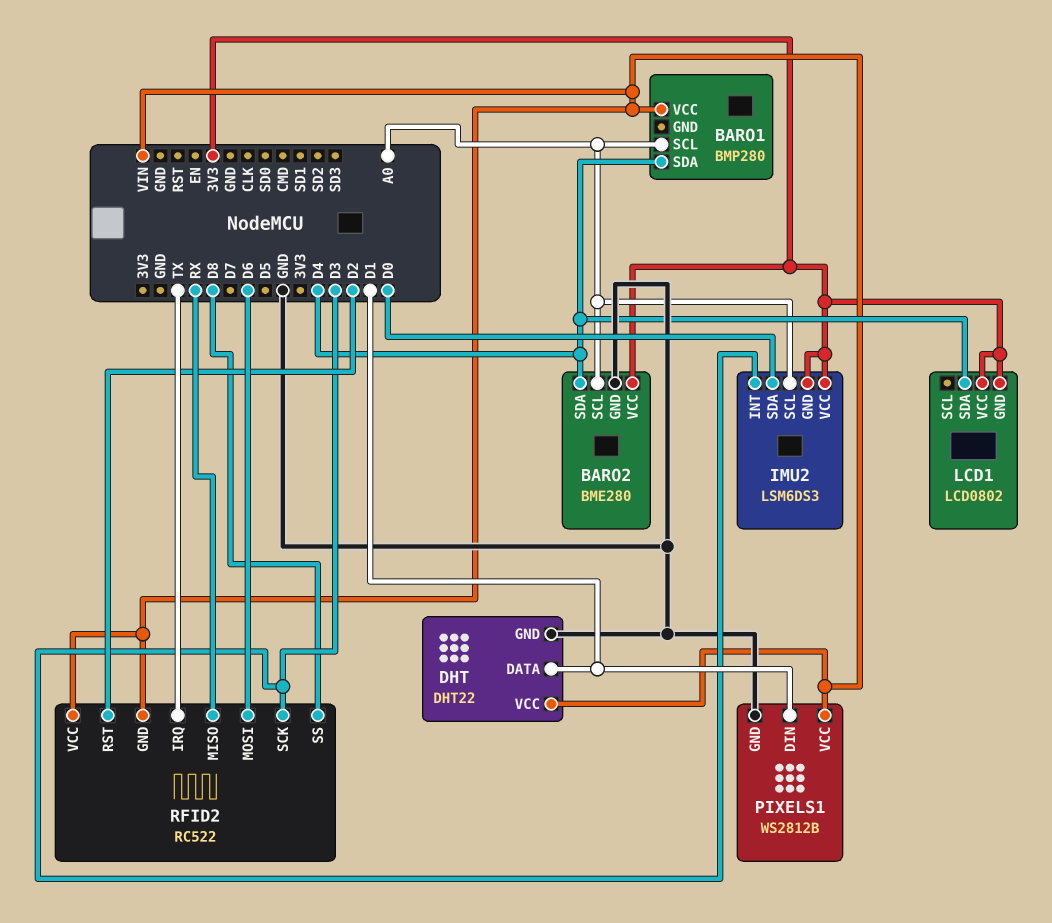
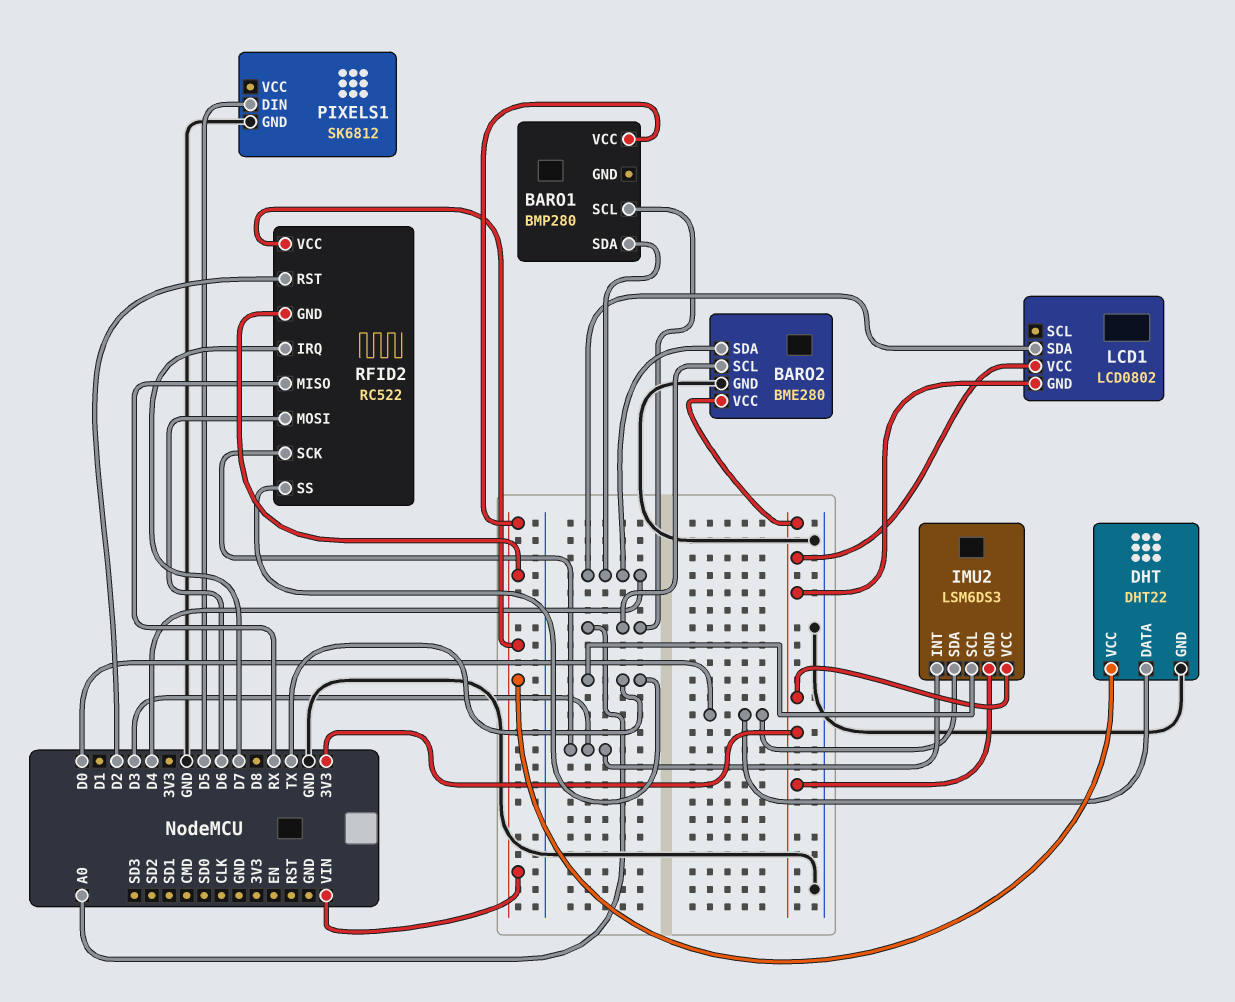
DHT pin DATA: D1 -> D0
IMU2 pin SCL: A0 -> TX
PIXELS1: WS2812B -> SK6812
PIXELS1 pin DIN: D1 -> D5
PIXELS1 pin VCC: VIN -> none
RFID2 pin IRQ: TX -> D7
RFID2 pin SS: D8 -> TX

